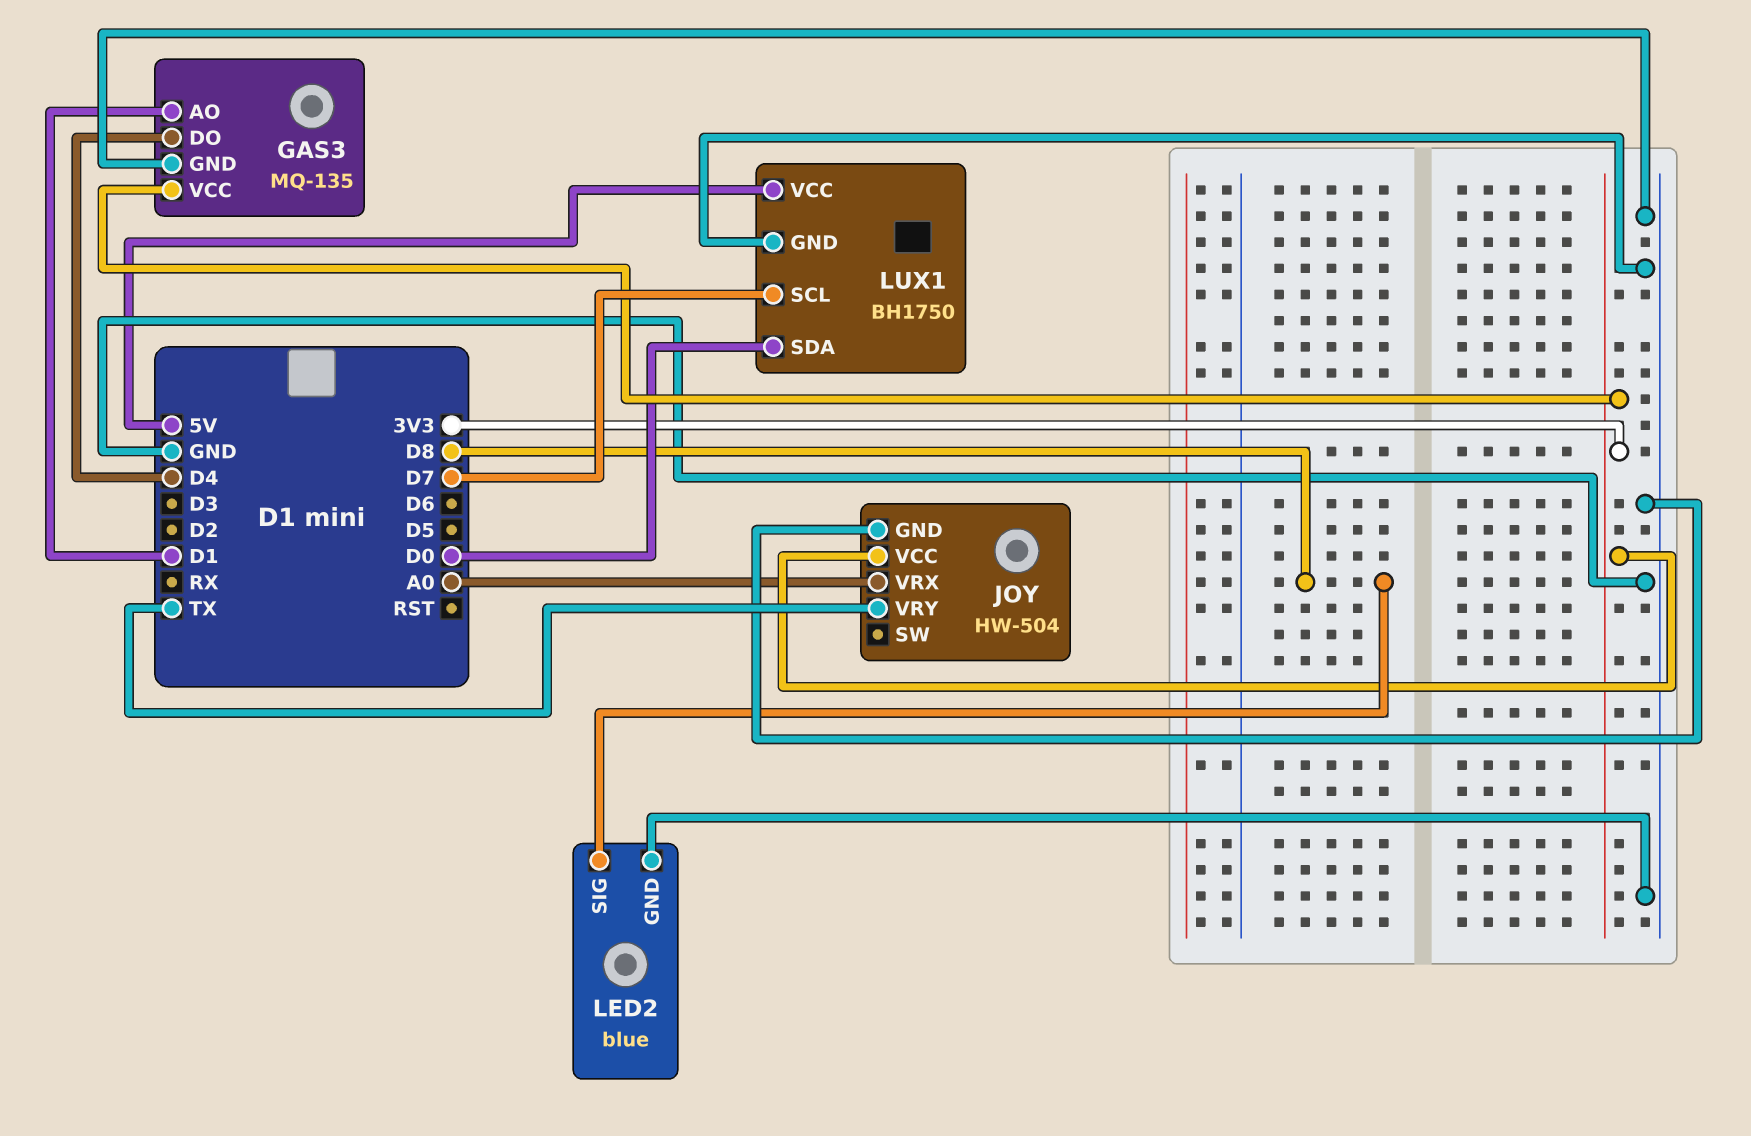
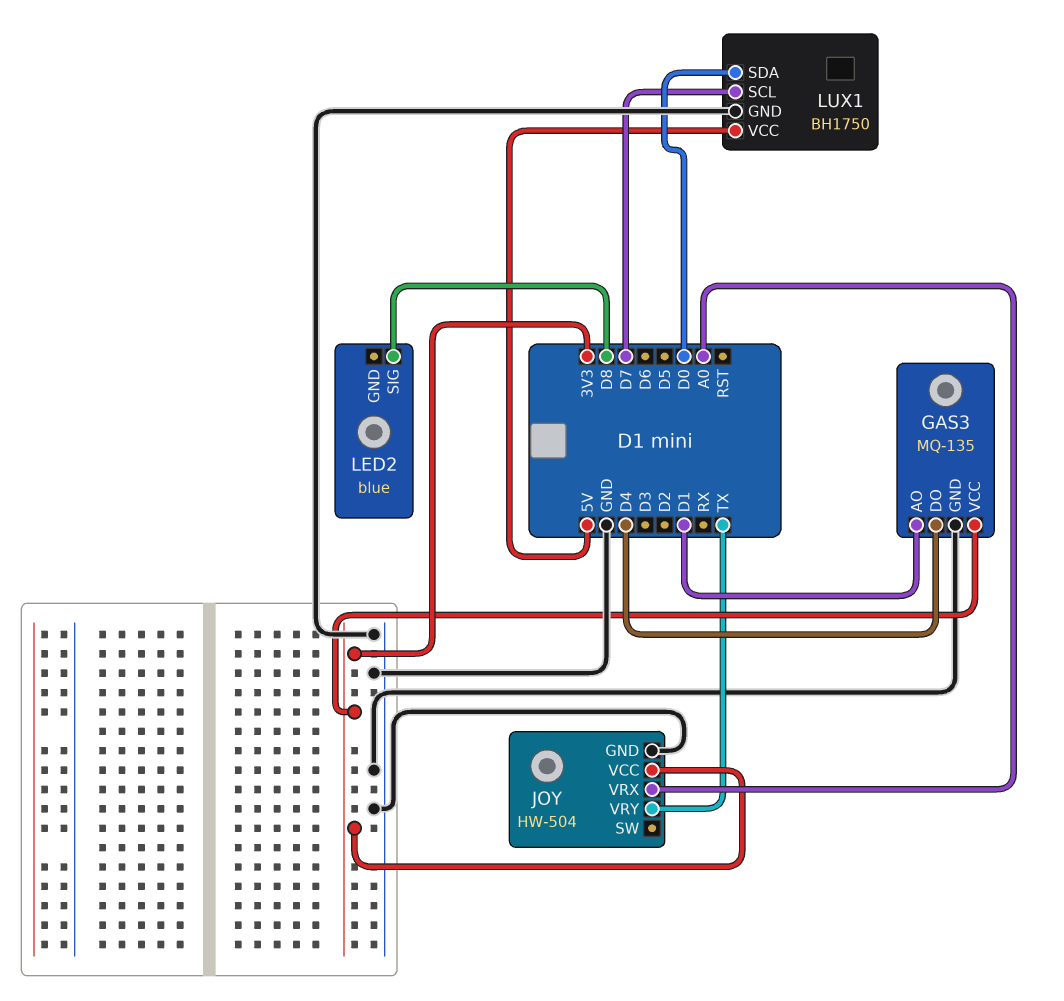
LED2 pin GND: GND -> none

